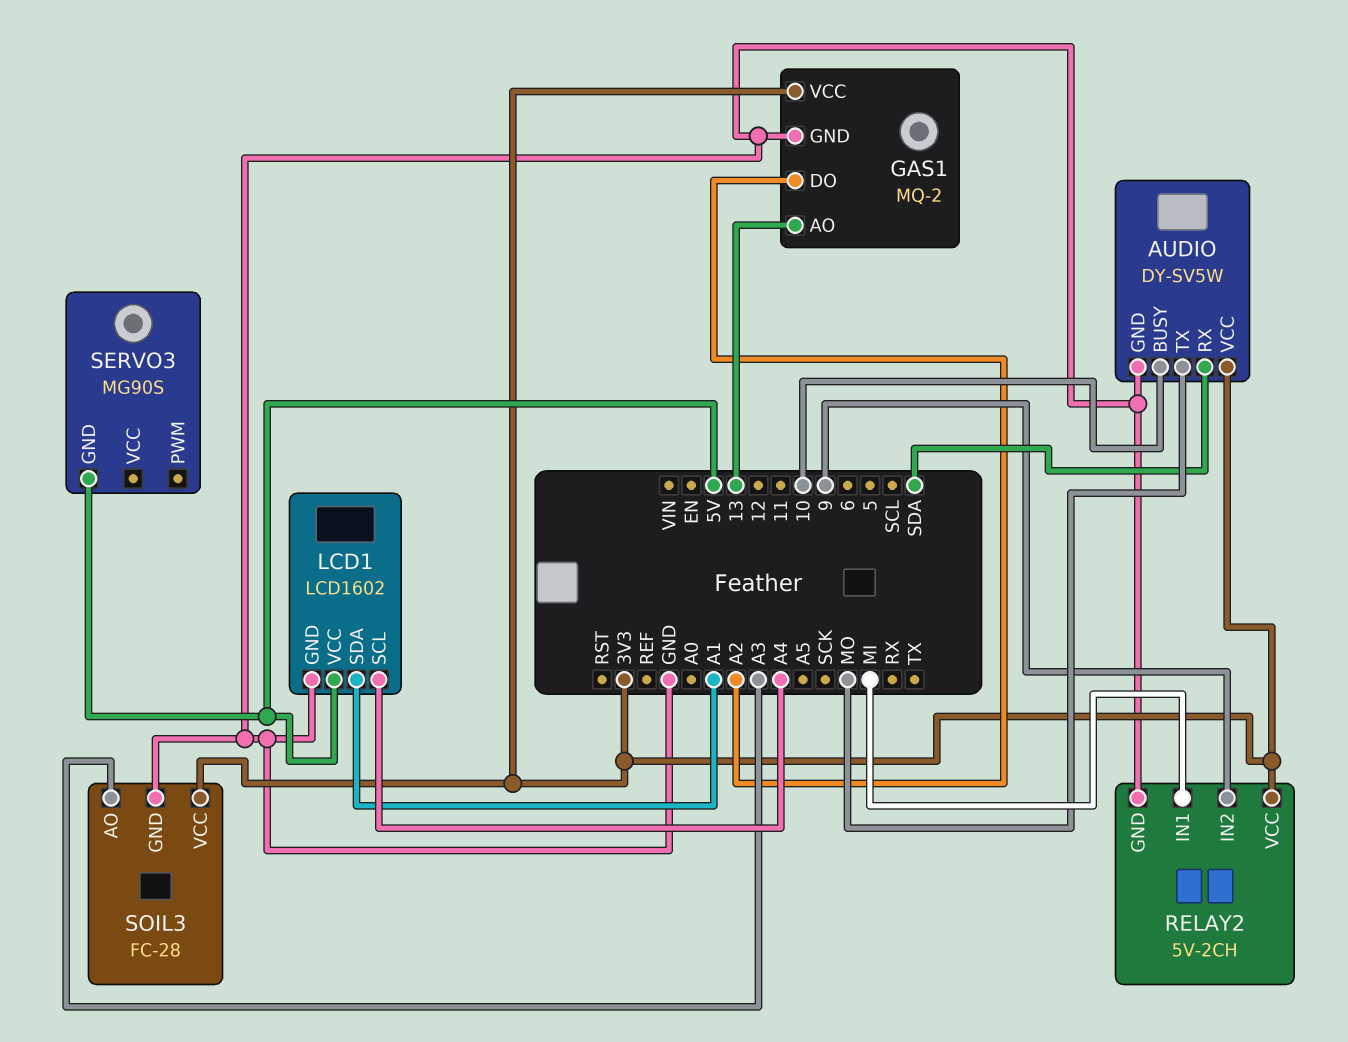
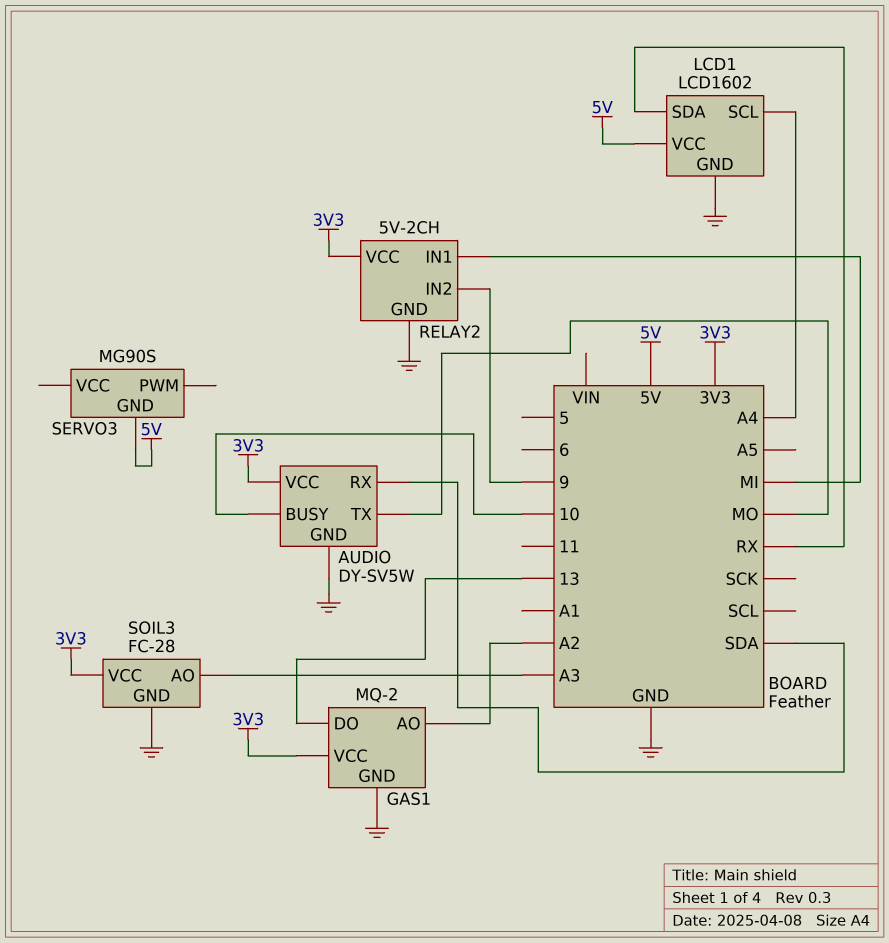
GAS1 pin AO: 13 -> A2
GAS1 pin DO: A2 -> 13
LCD1 pin SDA: A1 -> RX

